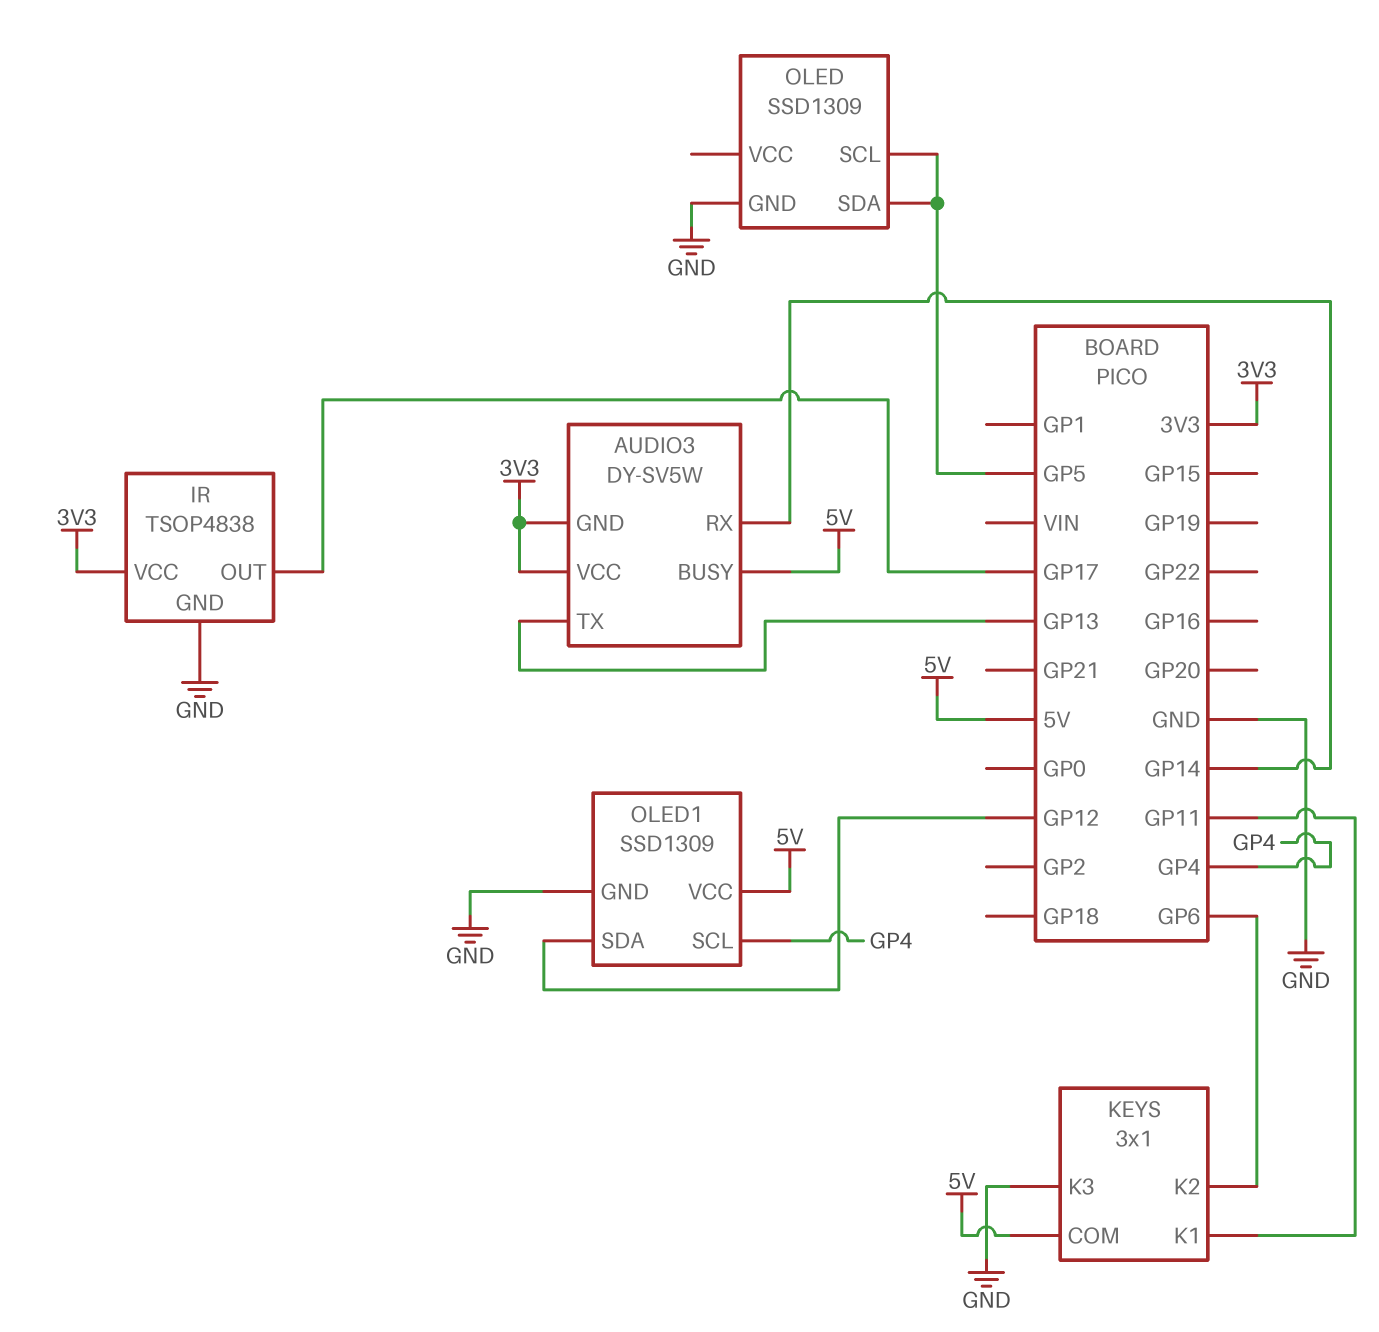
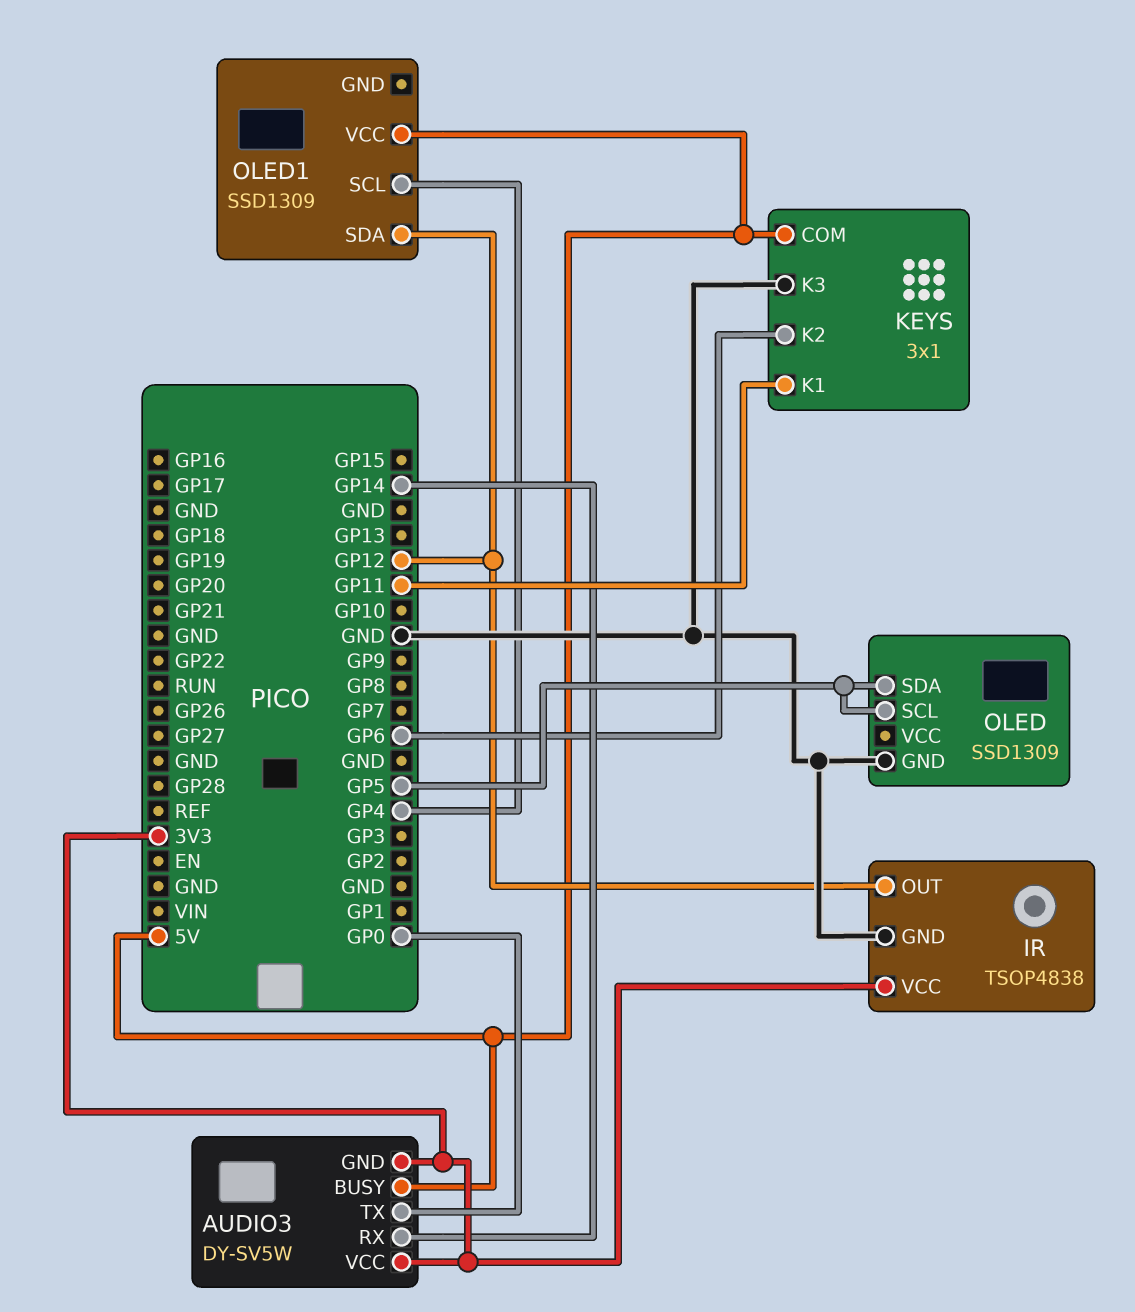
AUDIO3 pin TX: GP13 -> GP0
IR pin OUT: GP17 -> GP12
OLED1 pin GND: GND -> none

